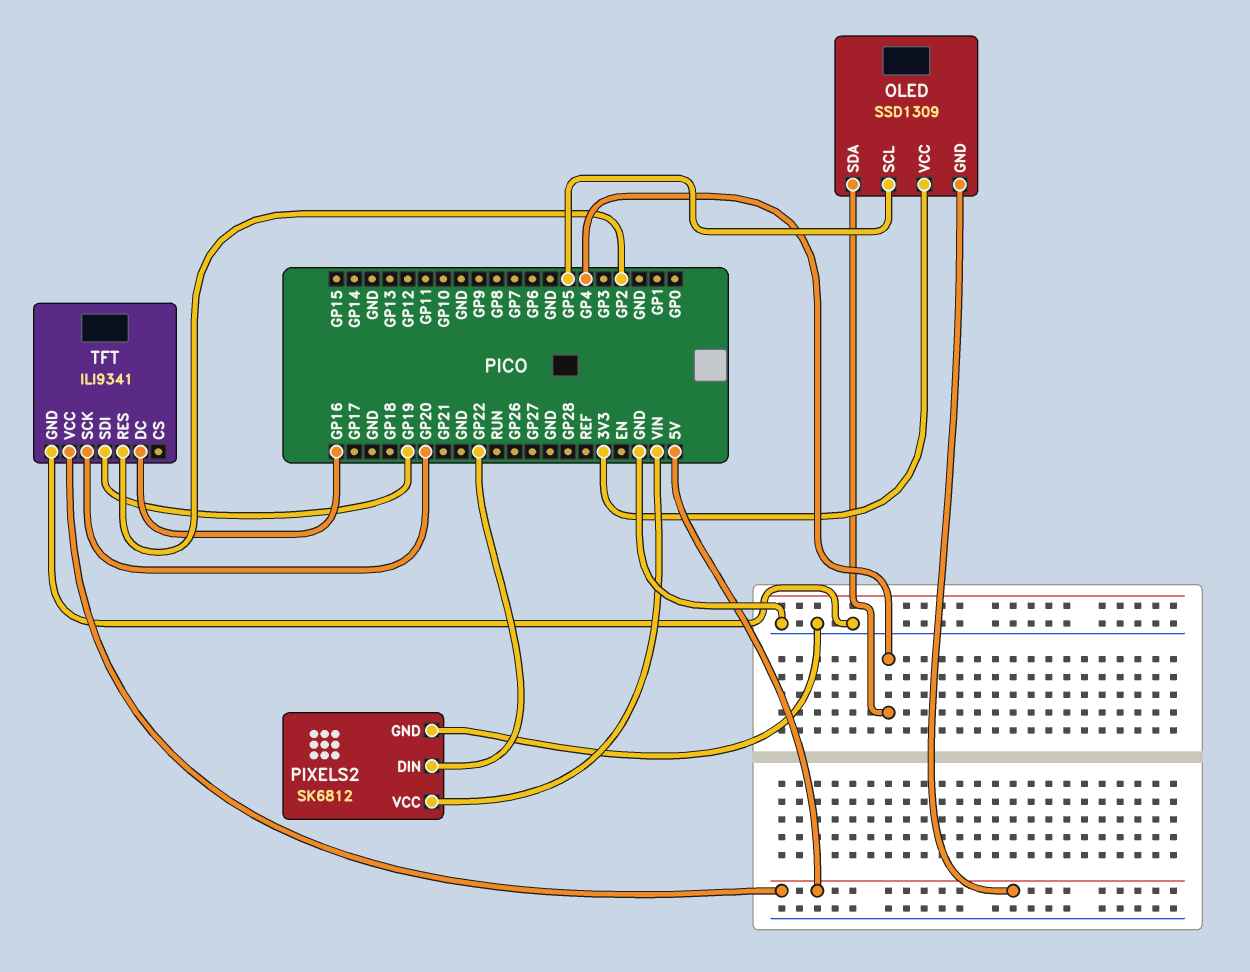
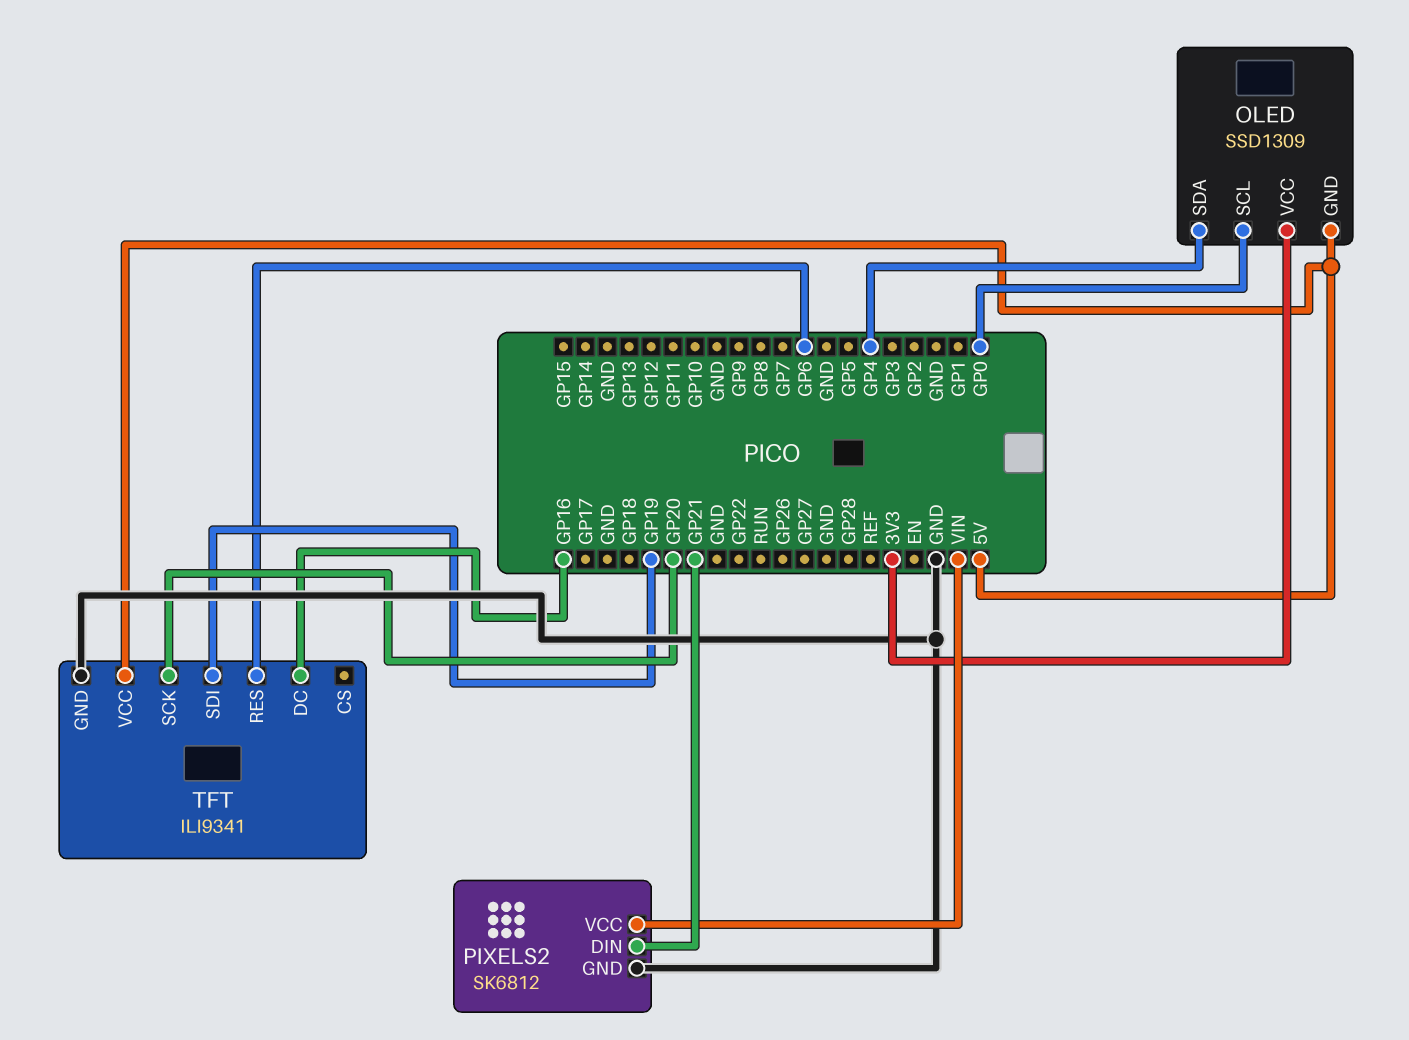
OLED pin SCL: GP5 -> GP0
PIXELS2 pin DIN: GP22 -> GP21
TFT pin RES: GP2 -> GP6

